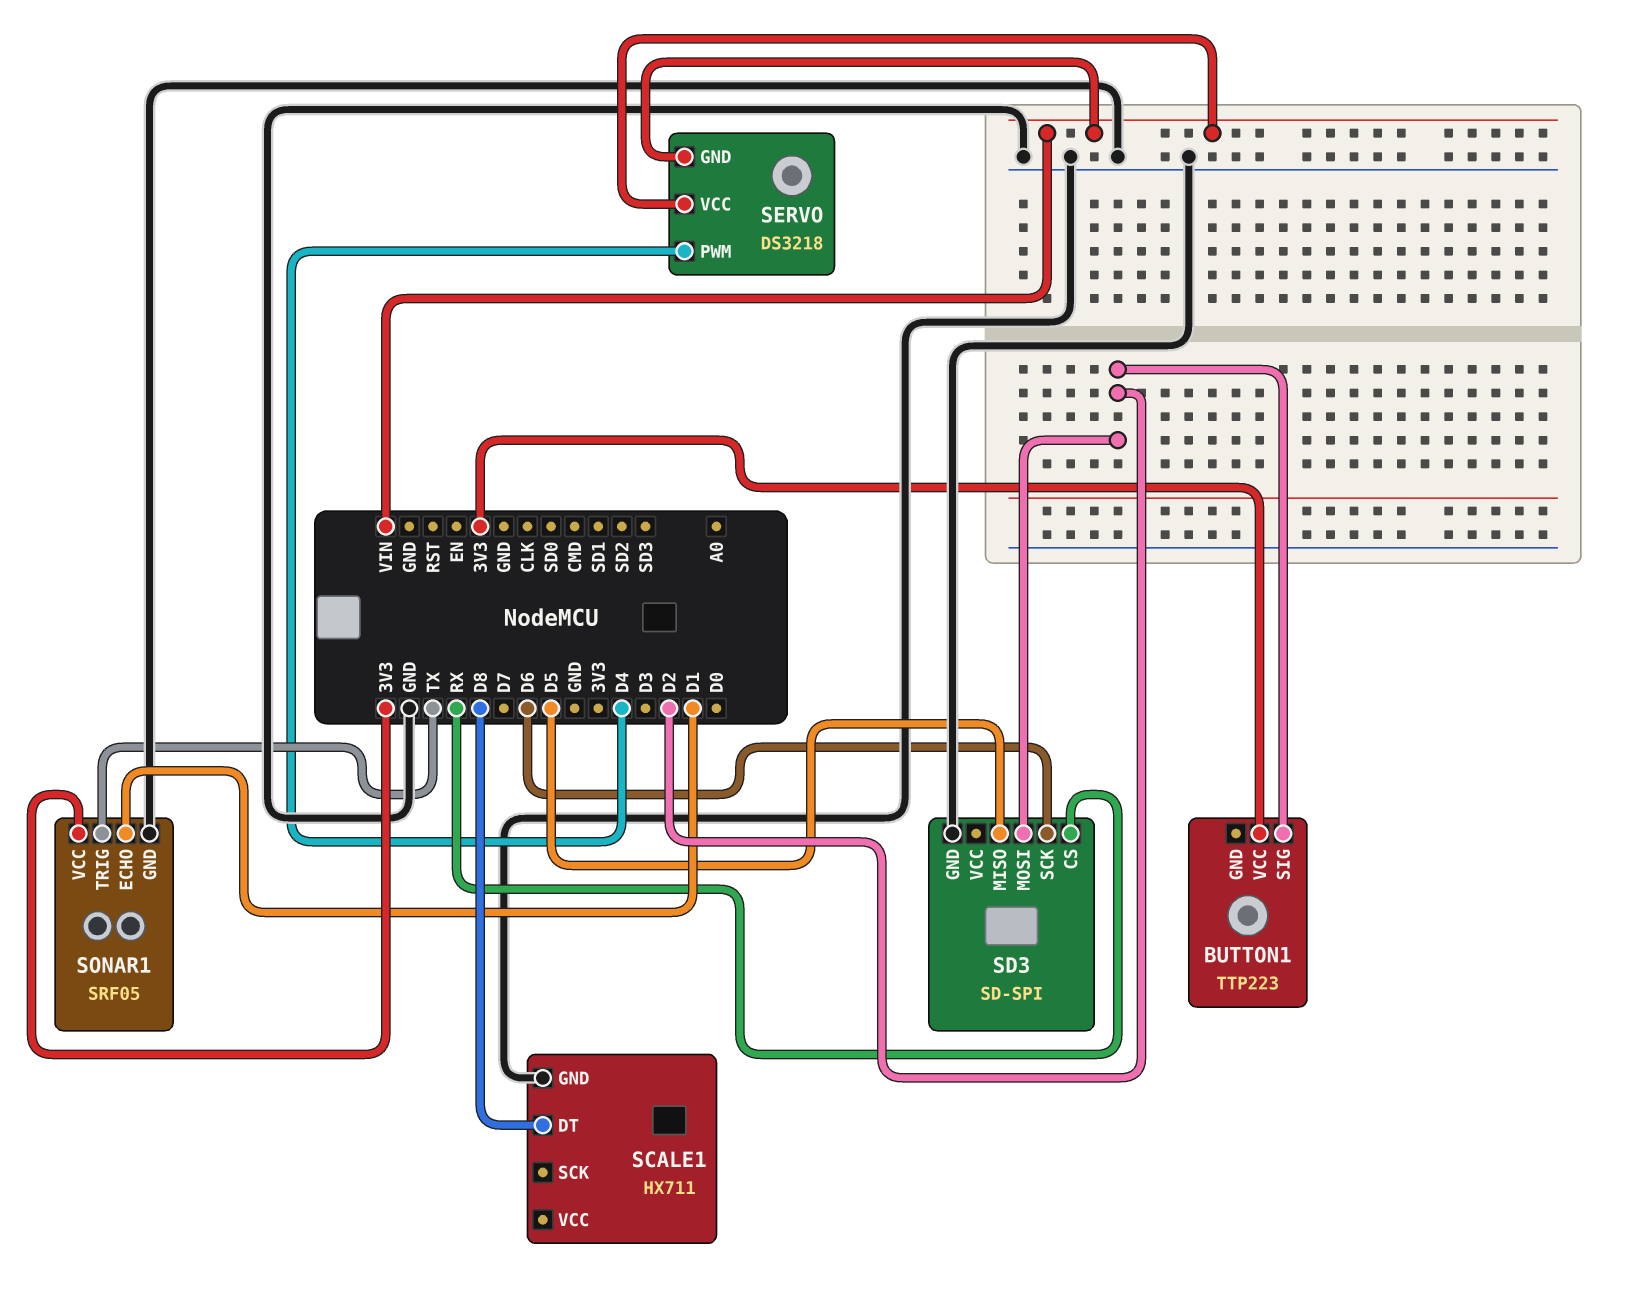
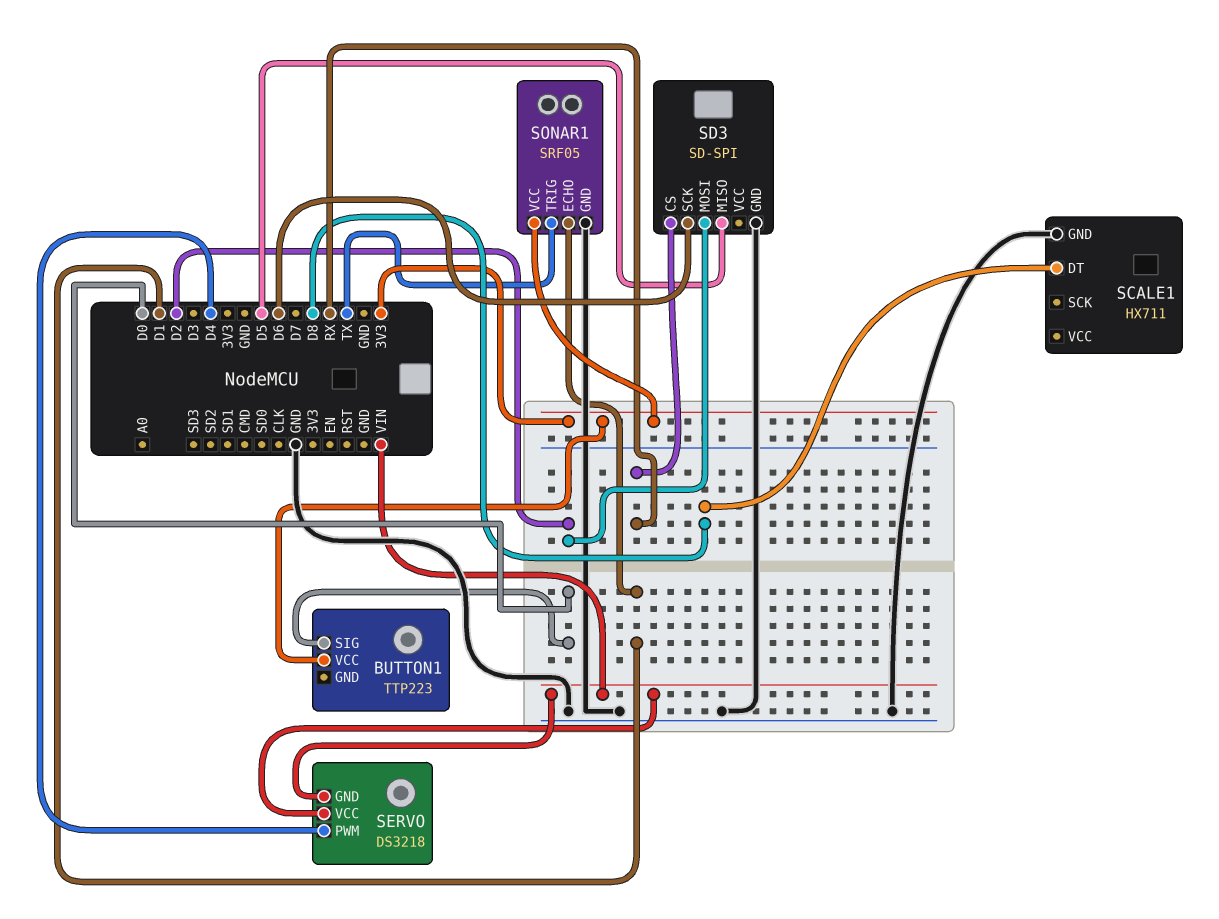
BUTTON1 pin SIG: D2 -> D0

